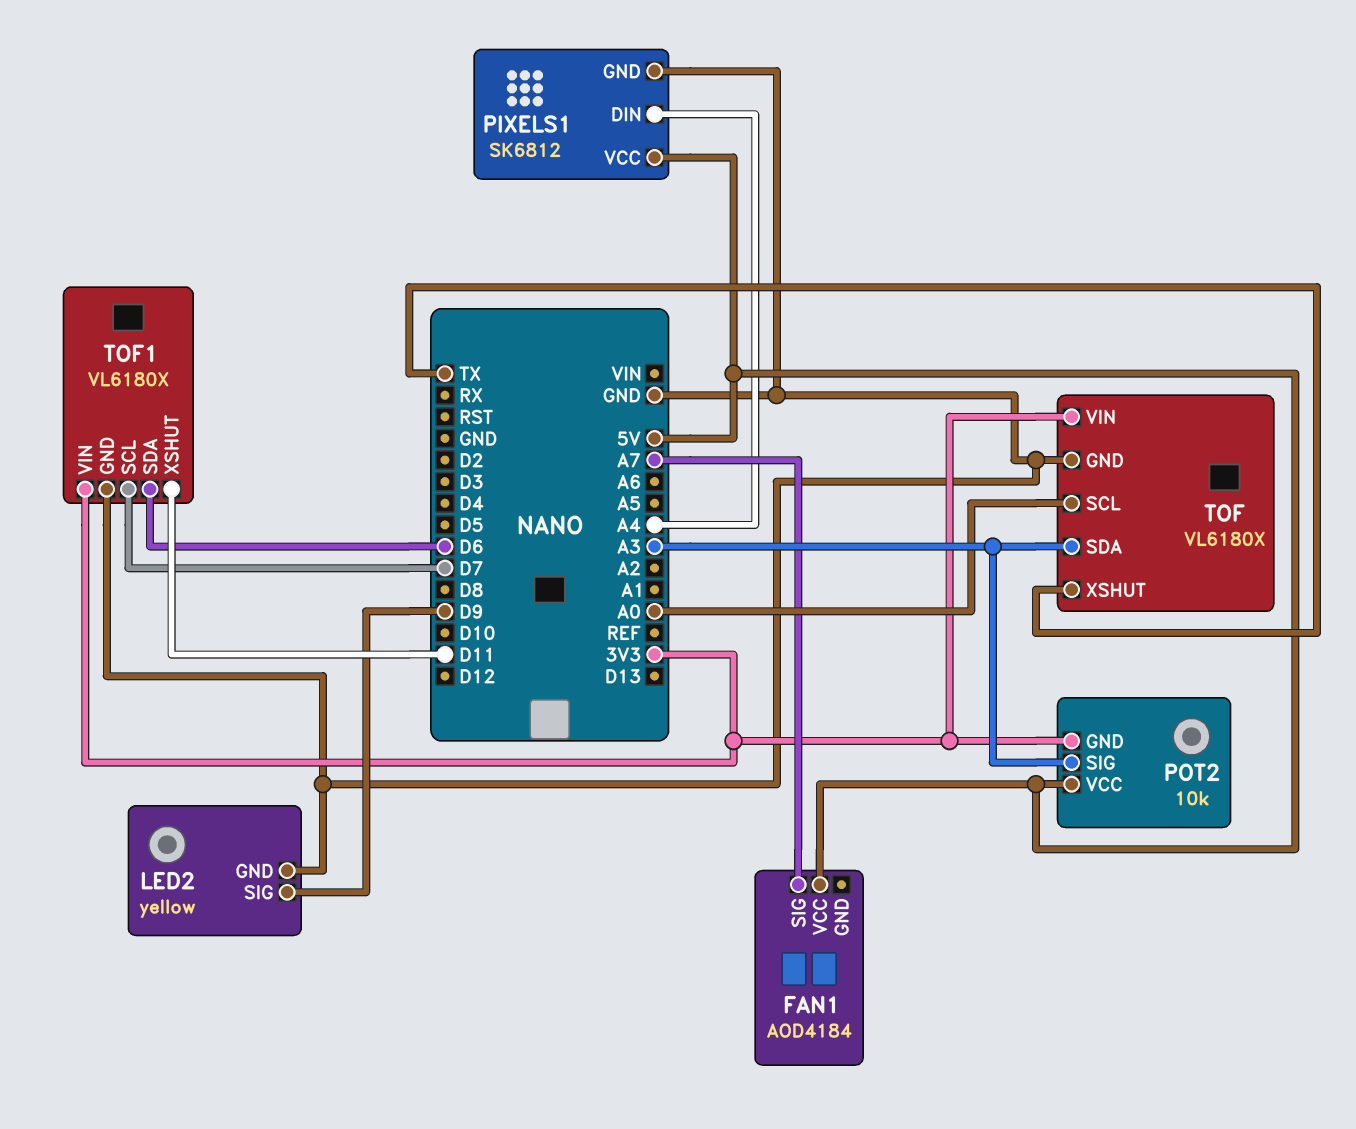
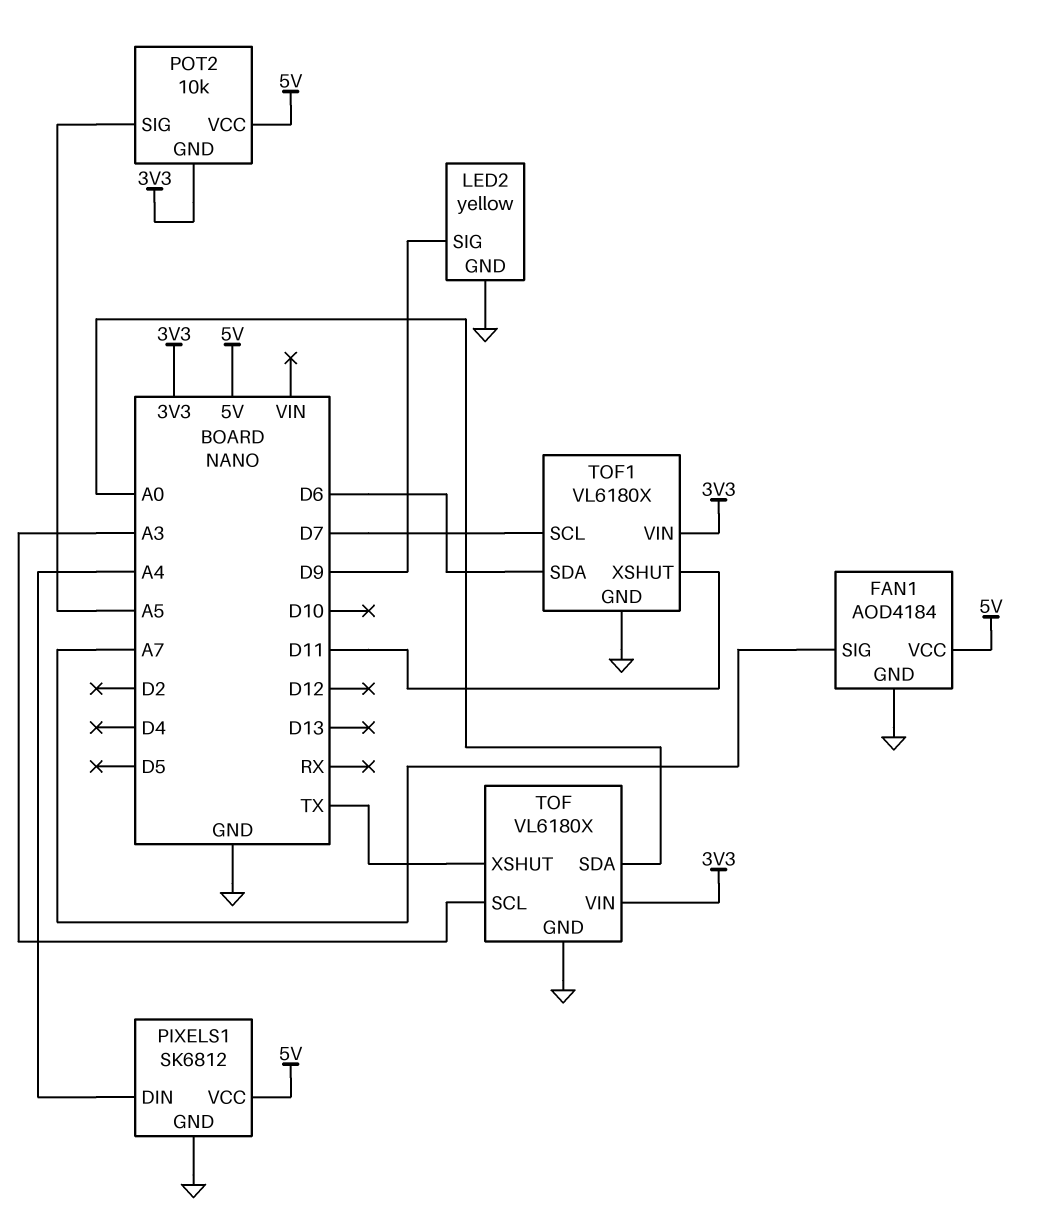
FAN1 pin GND: none -> GND
POT2 pin SIG: A3 -> A5
TOF pin SCL: A0 -> A3
TOF pin SDA: A3 -> A0

